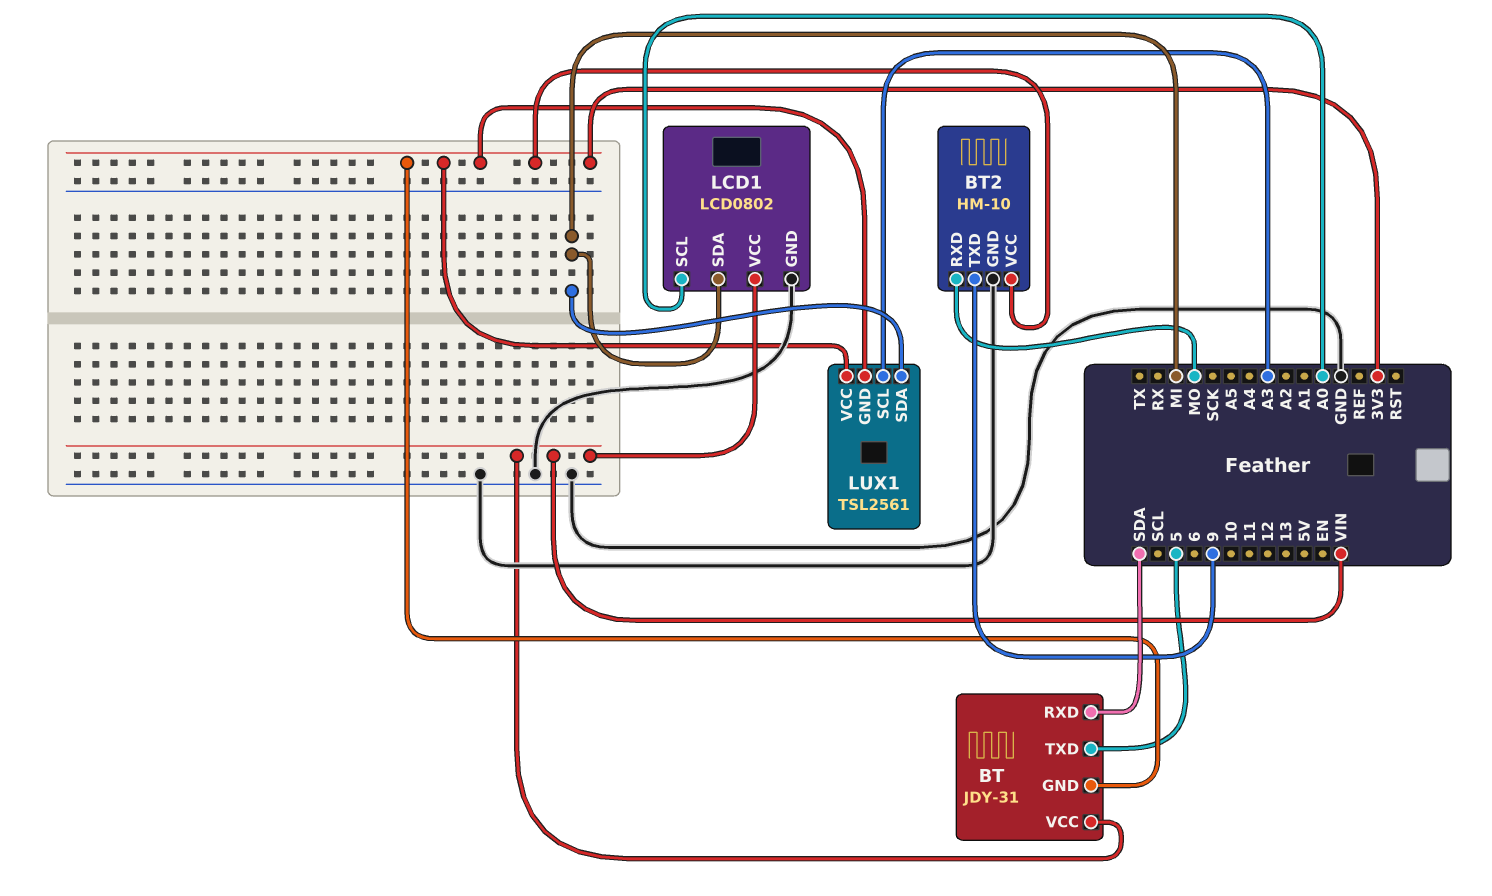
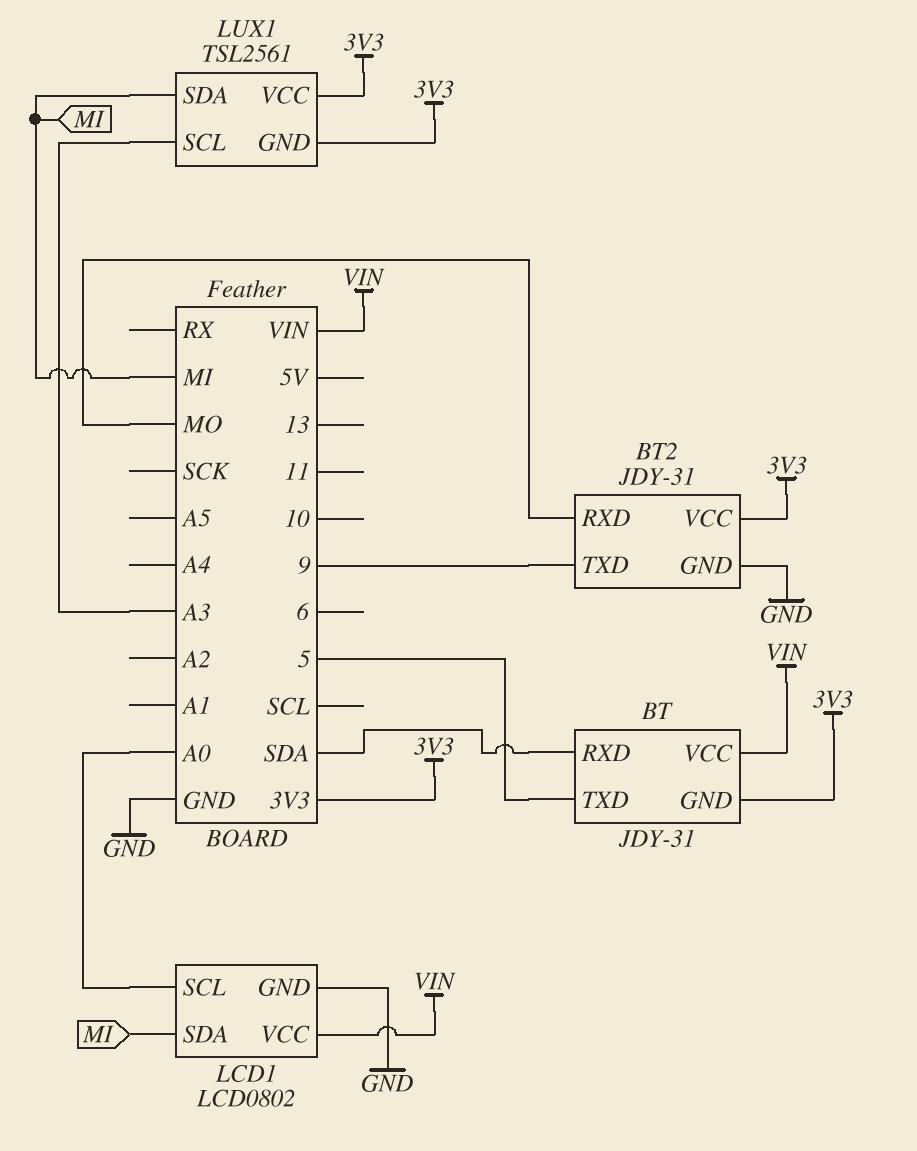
BT2: HM-10 -> JDY-31

